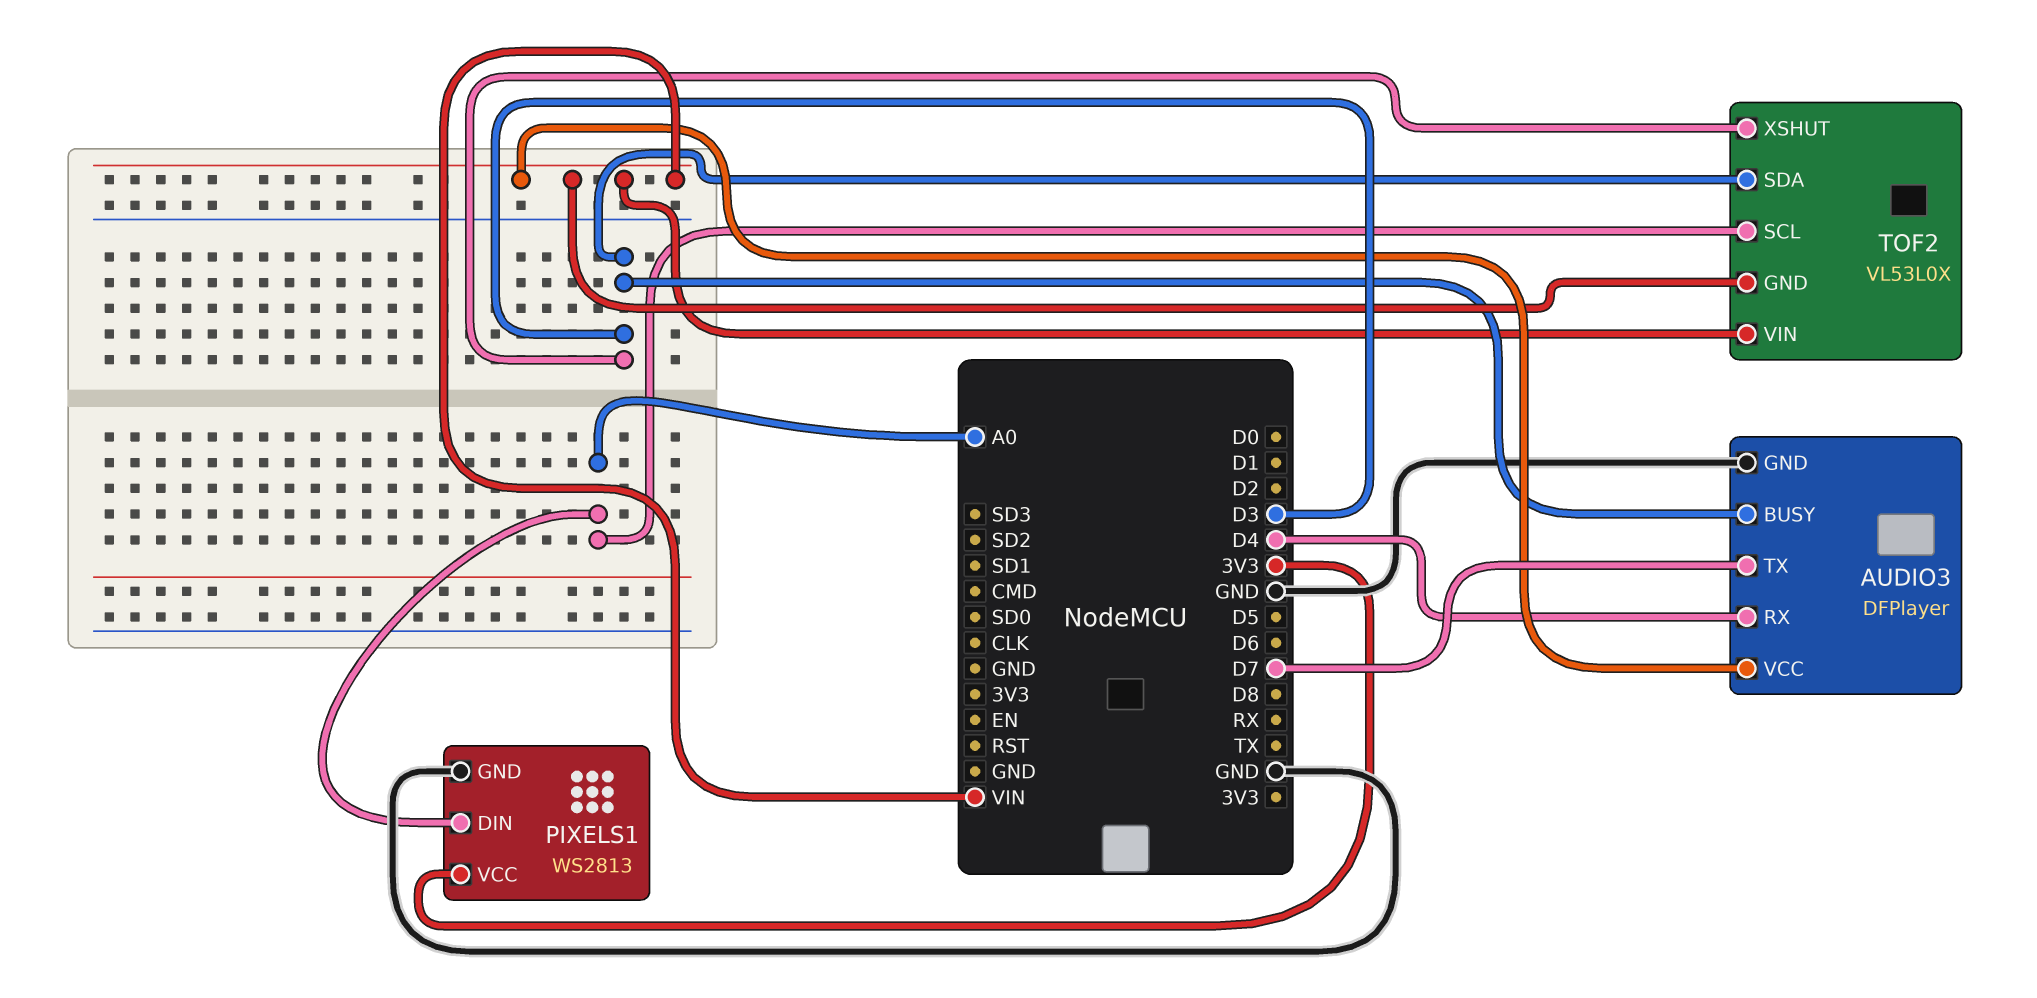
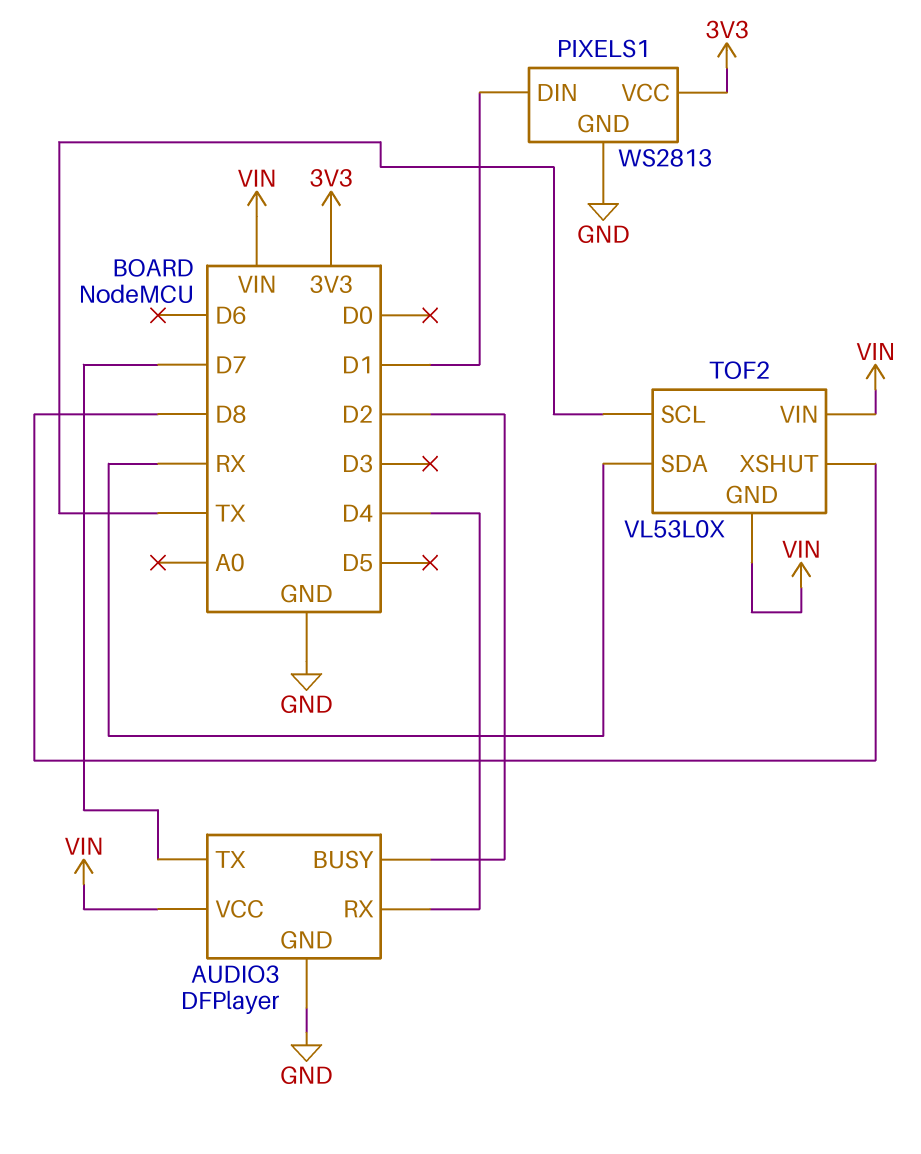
AUDIO3 pin BUSY: D3 -> D2
PIXELS1 pin DIN: A0 -> D1
TOF2 pin SCL: A0 -> TX
TOF2 pin SDA: D3 -> RX
TOF2 pin XSHUT: D3 -> D8

